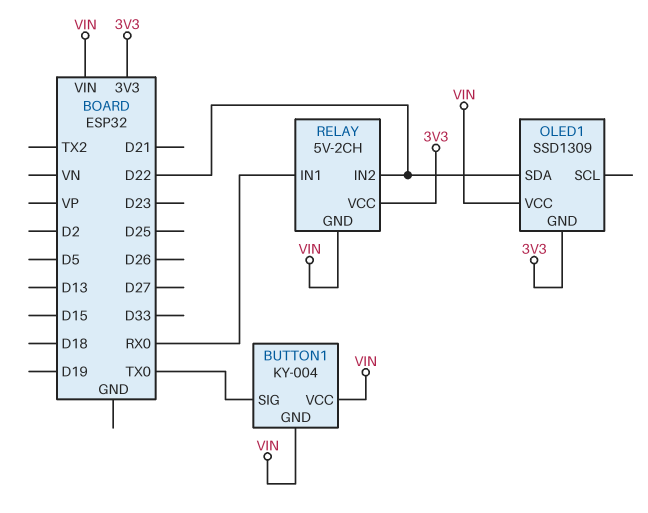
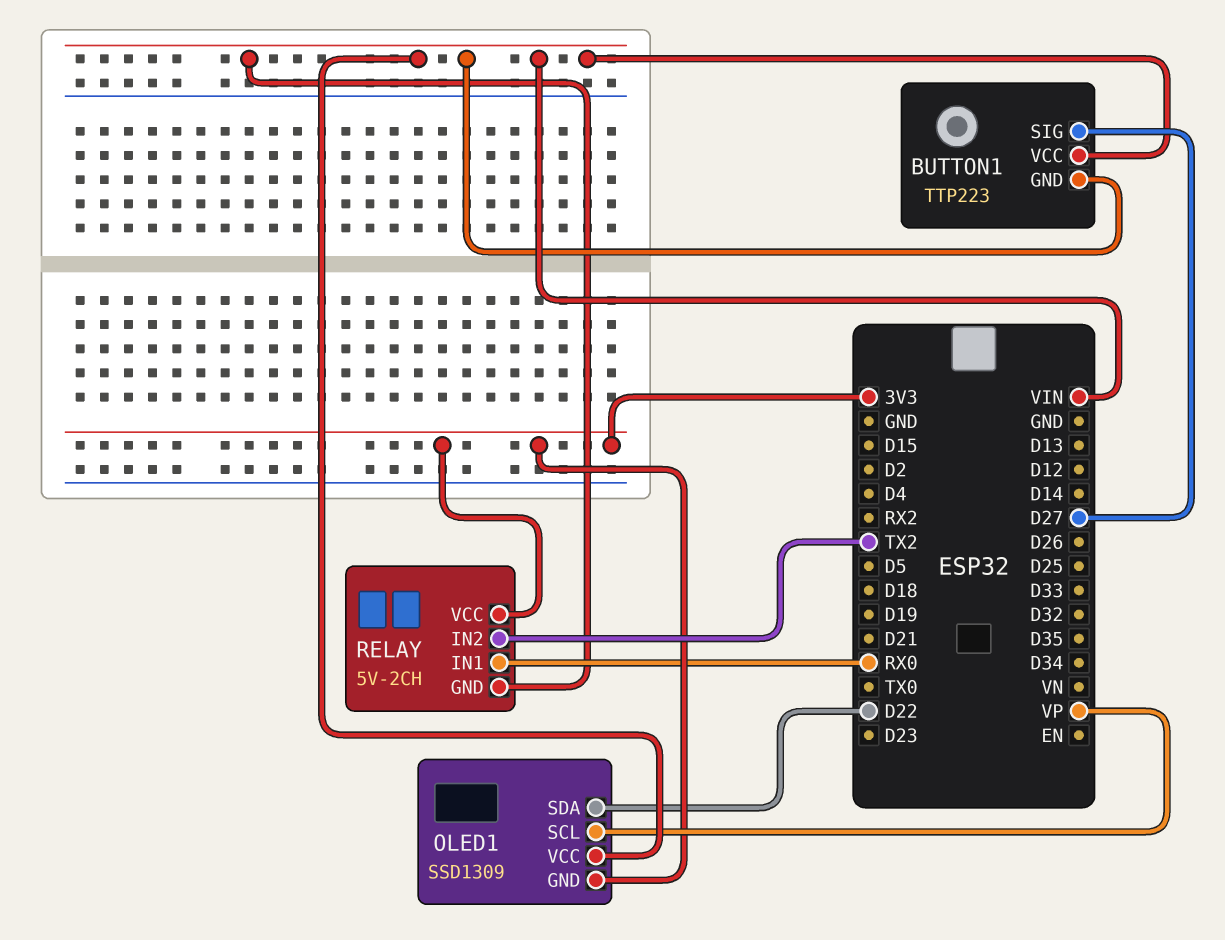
BUTTON1: KY-004 -> TTP223
BUTTON1 pin SIG: TX0 -> D27
OLED1 pin SCL: none -> VP
RELAY pin IN2: D22 -> TX2

